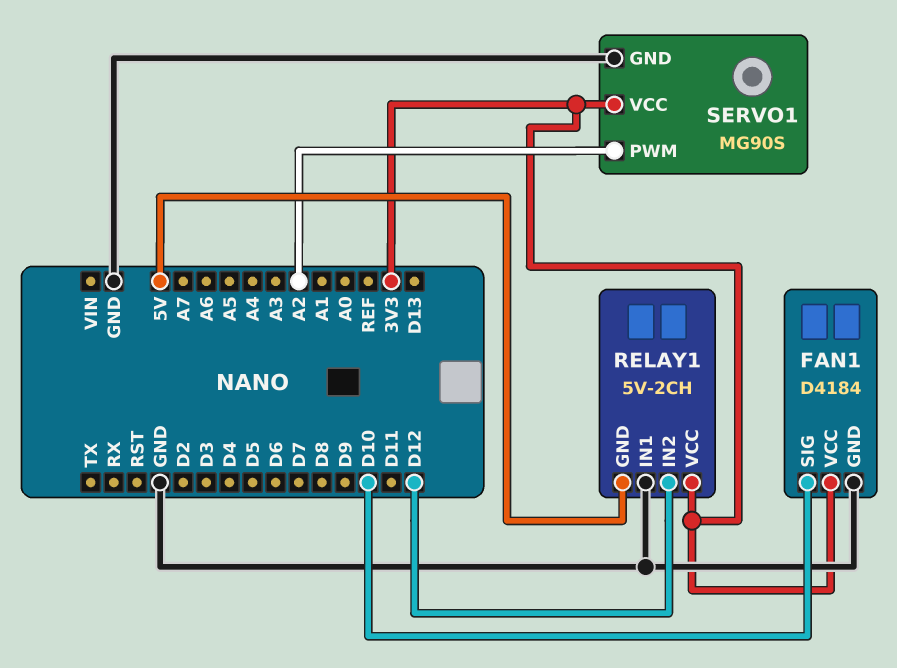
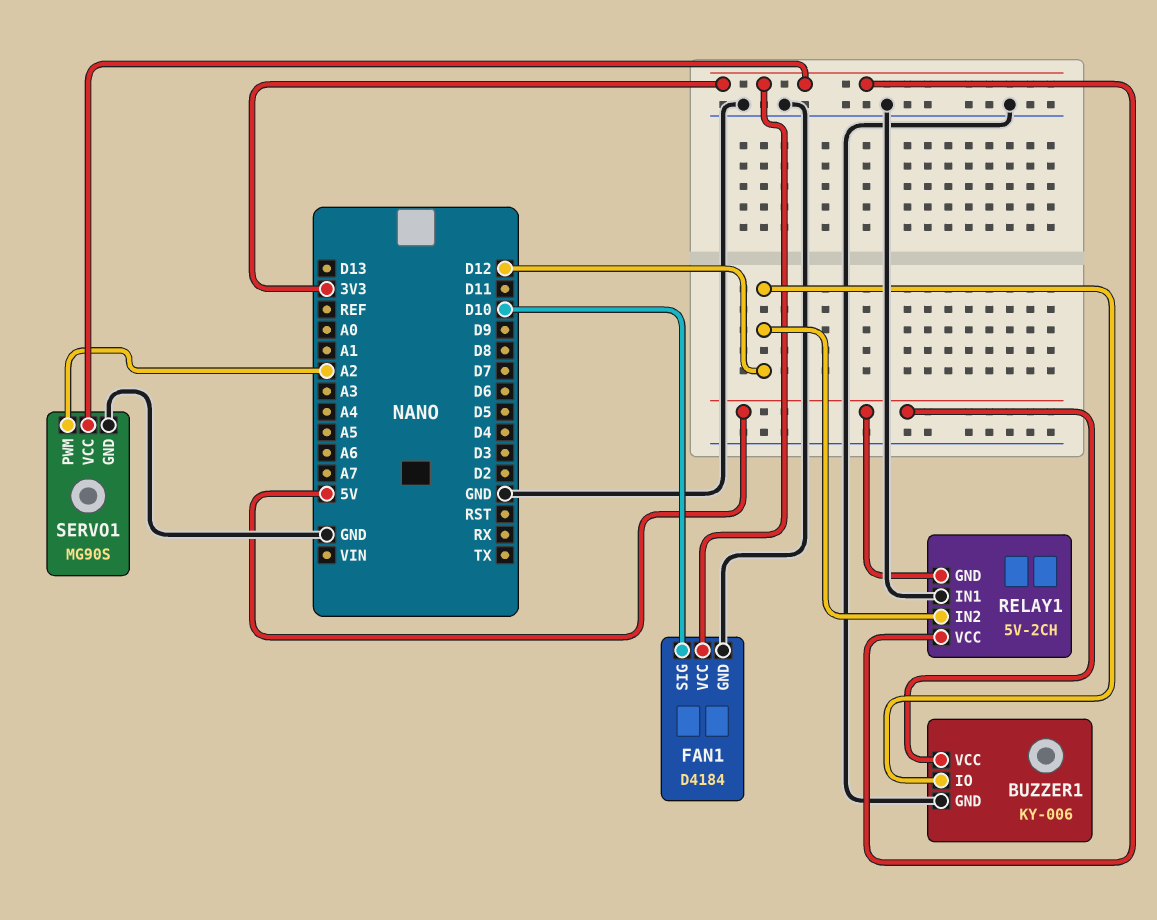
BUZZER1: none -> KY-006
BUZZER1 pin GND: none -> GND
BUZZER1 pin IO: none -> D12
BUZZER1 pin VCC: none -> 5V

